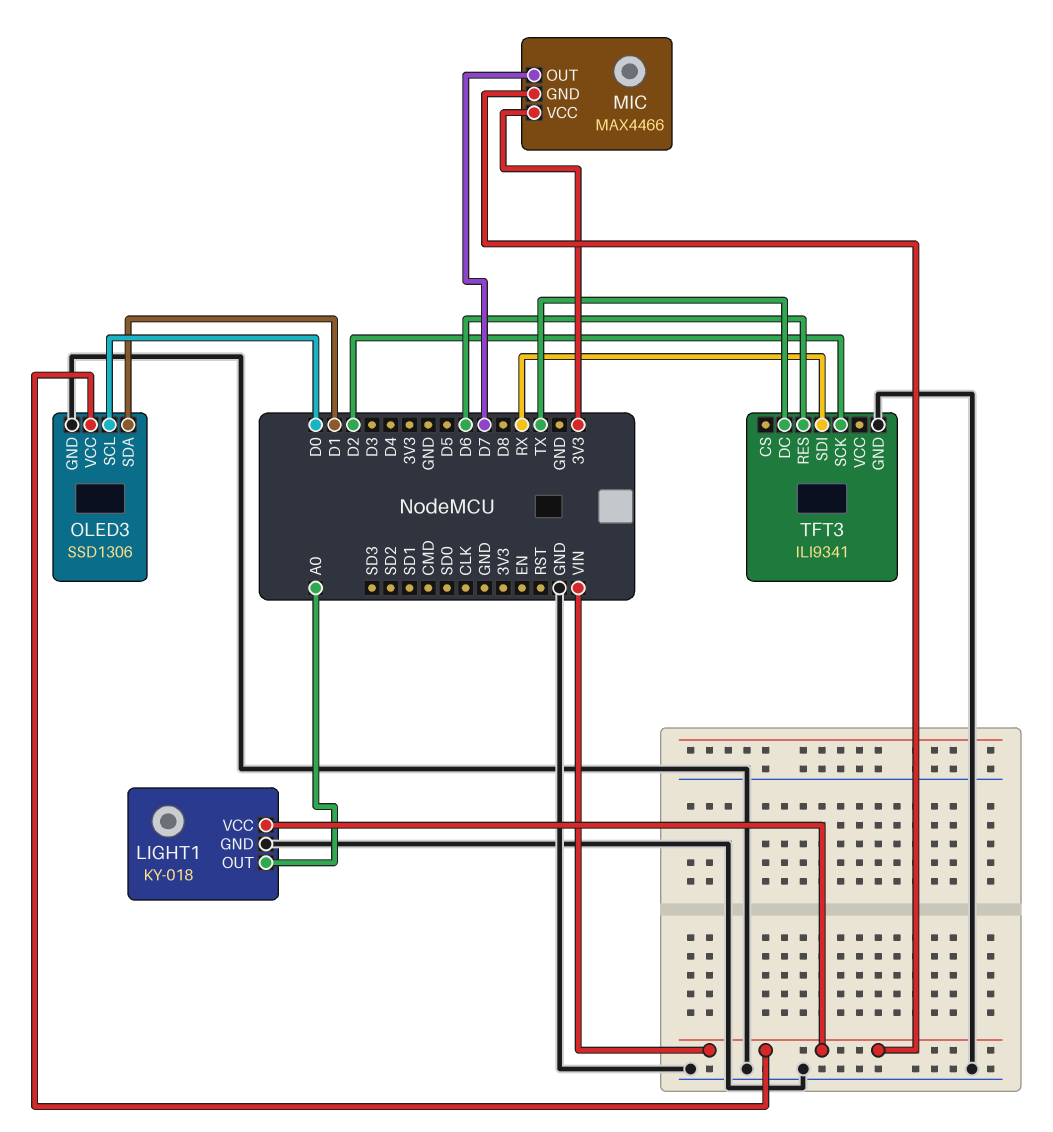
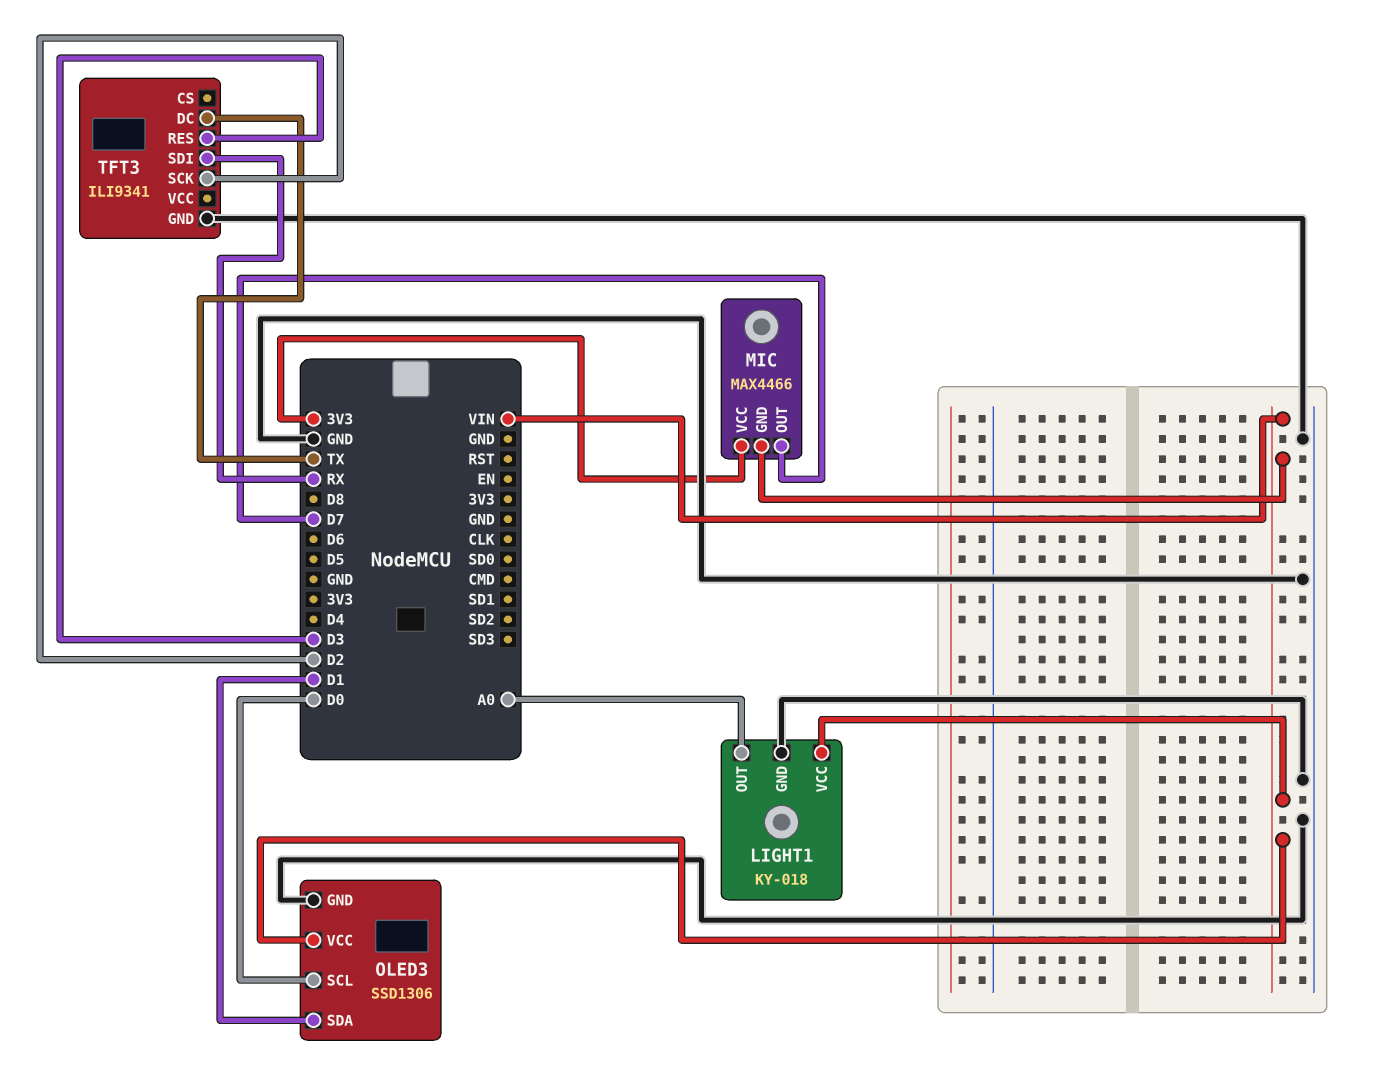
TFT3 pin RES: D6 -> D3

